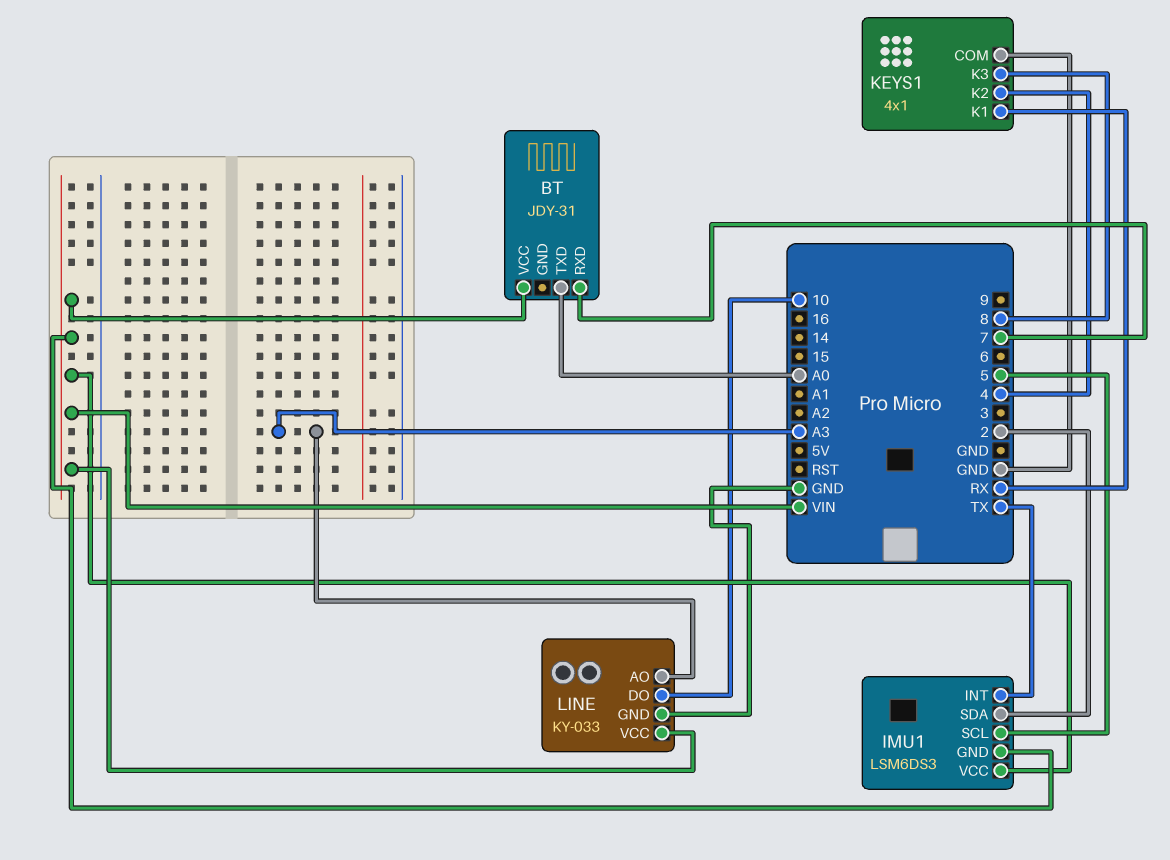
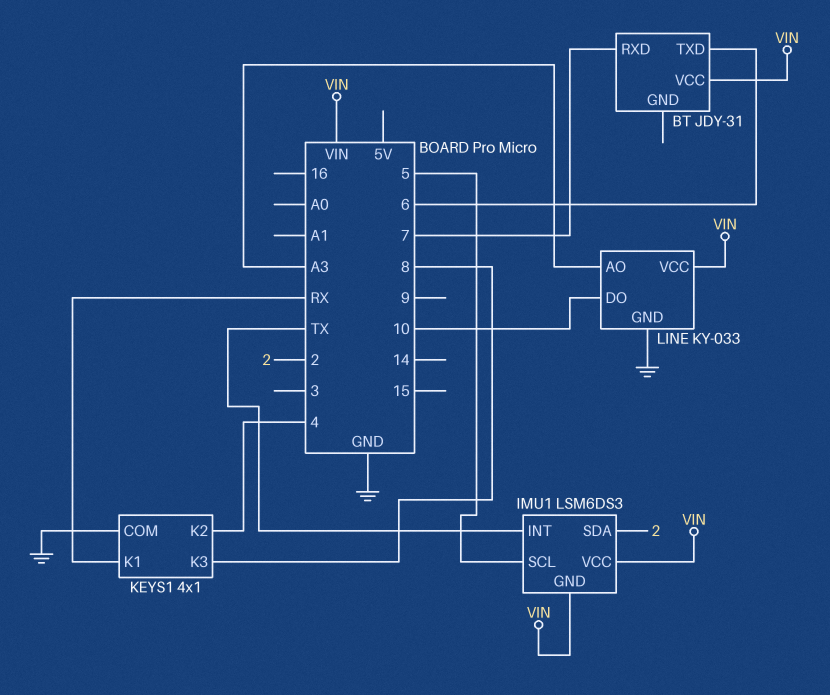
BT pin TXD: A0 -> 6

